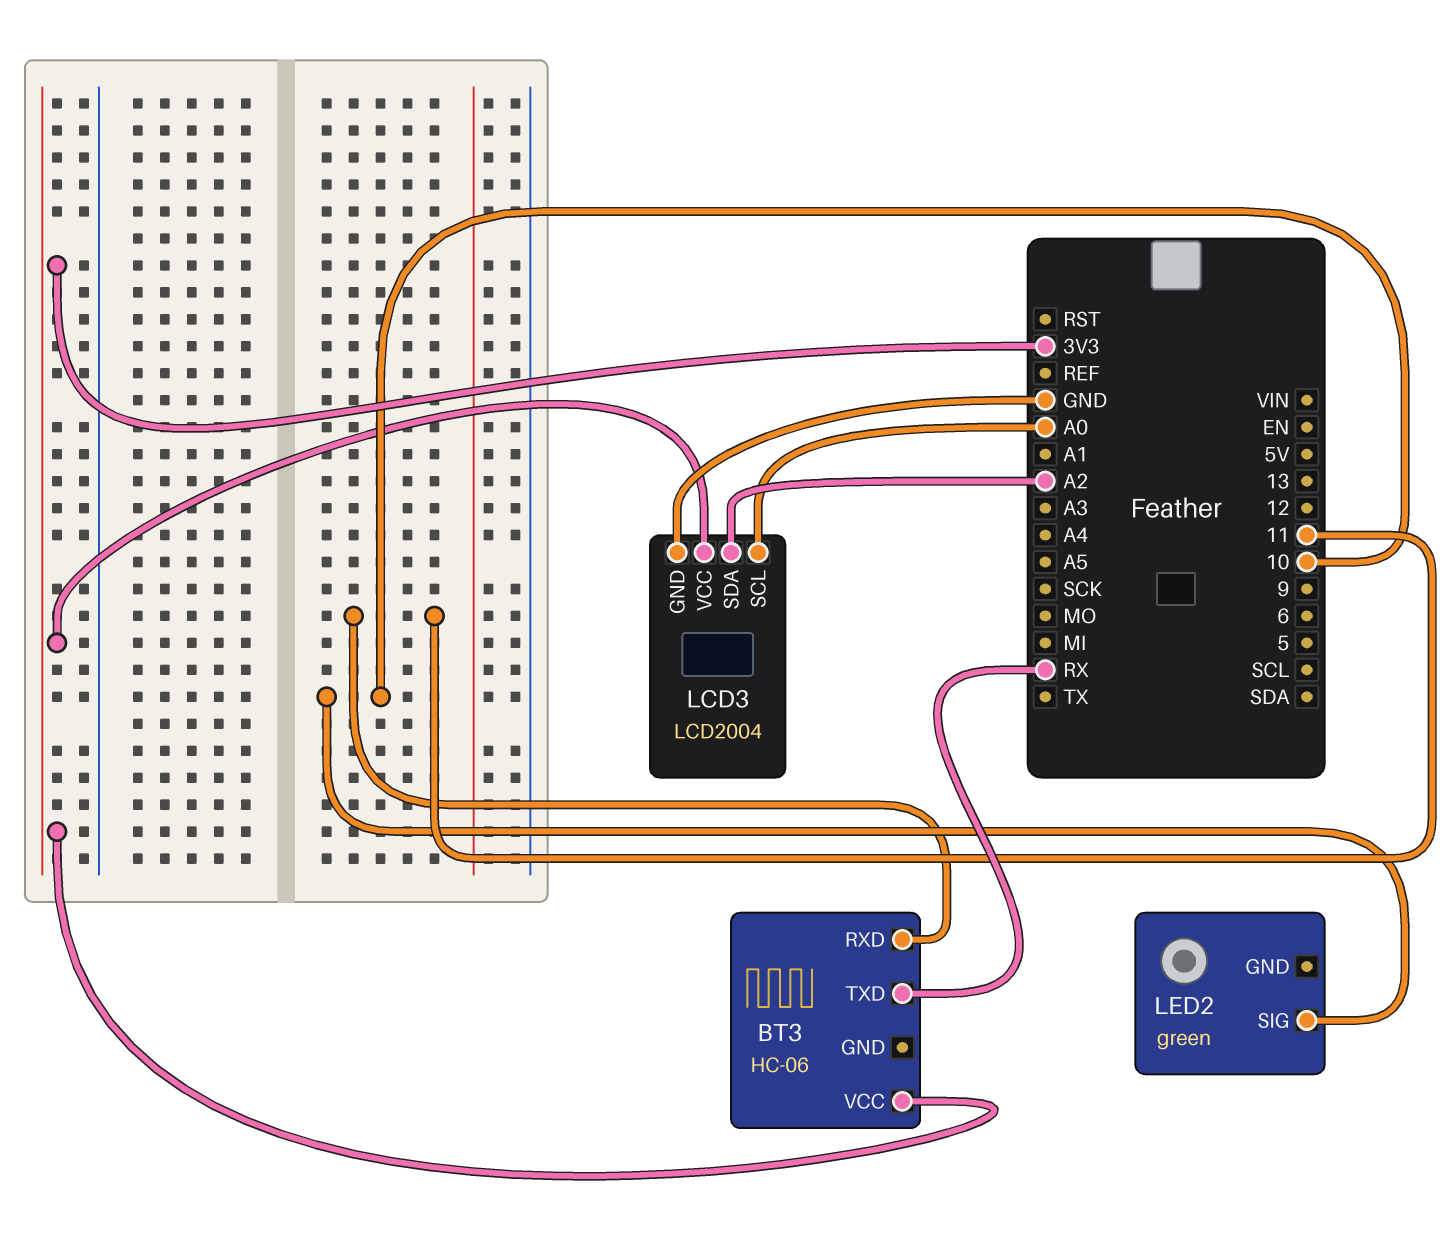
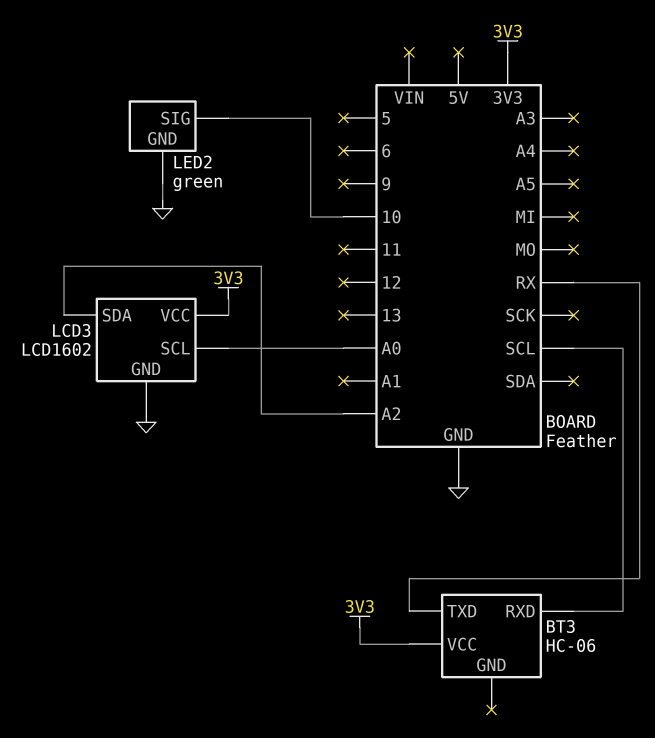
BT3 pin RXD: 11 -> SCL
LCD3: LCD2004 -> LCD1602
LED2 pin GND: none -> GND

